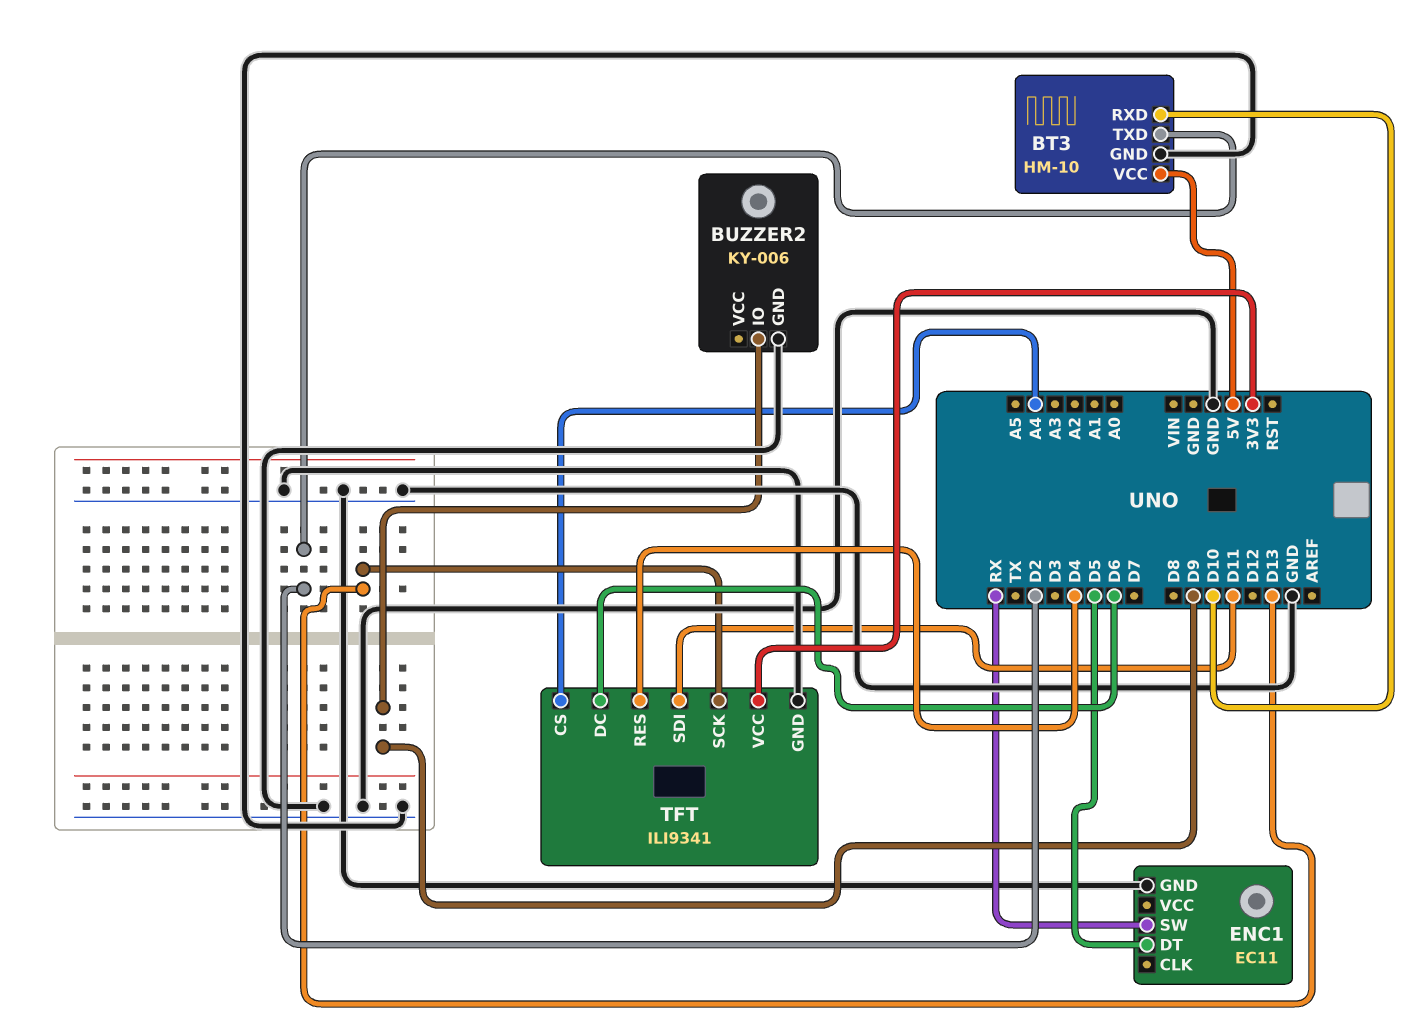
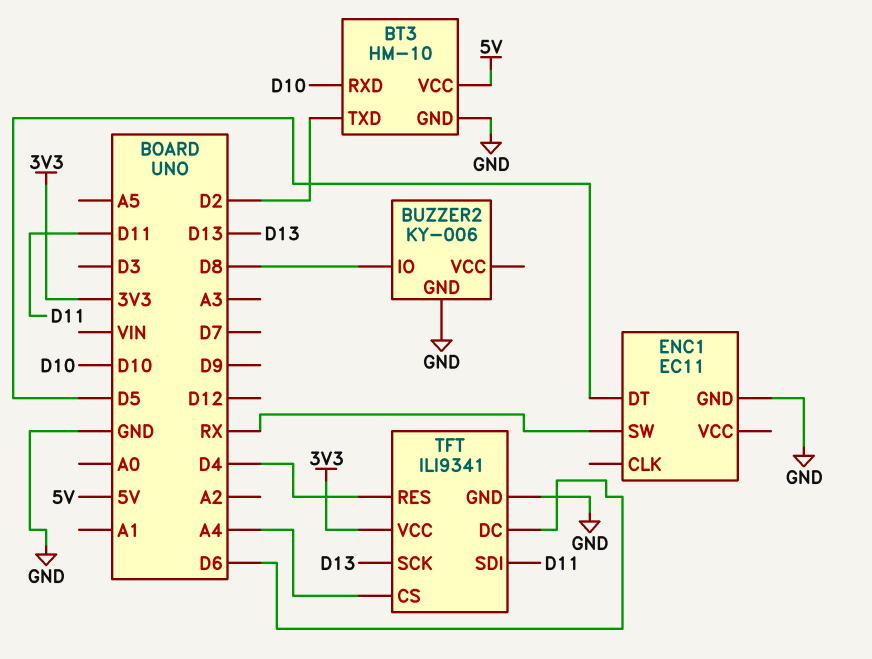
BUZZER2 pin IO: D9 -> D8

